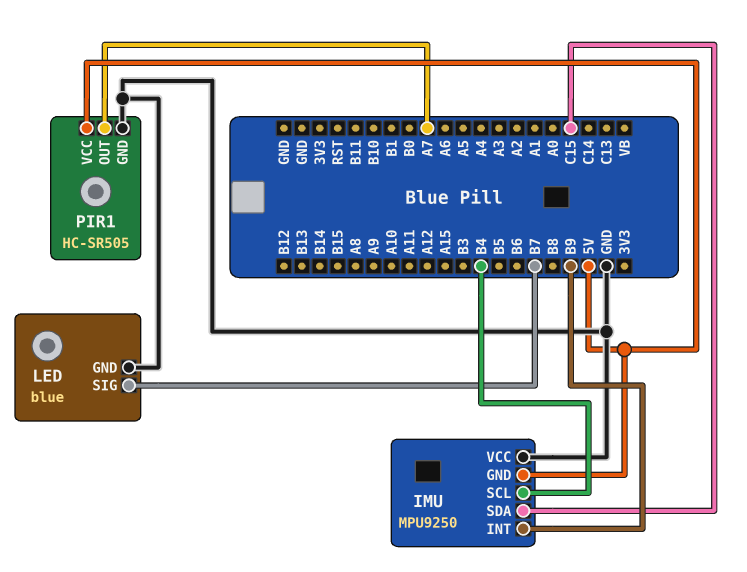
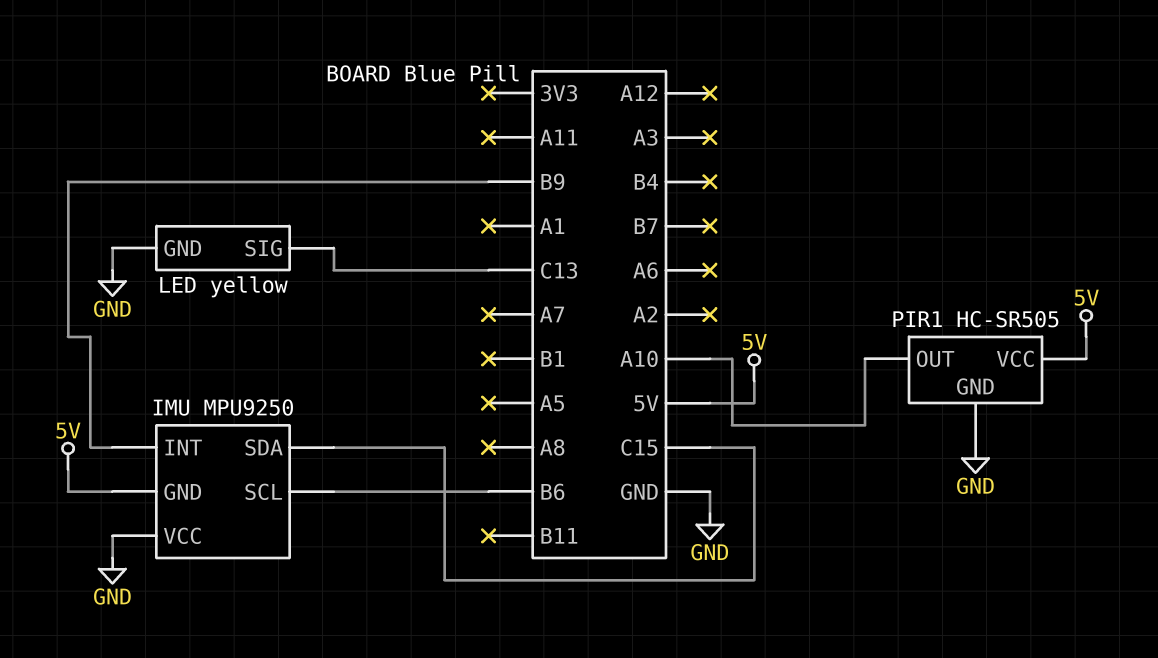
IMU pin SCL: B4 -> B6
LED: blue -> yellow
LED pin SIG: B7 -> C13
PIR1 pin OUT: A7 -> A10

